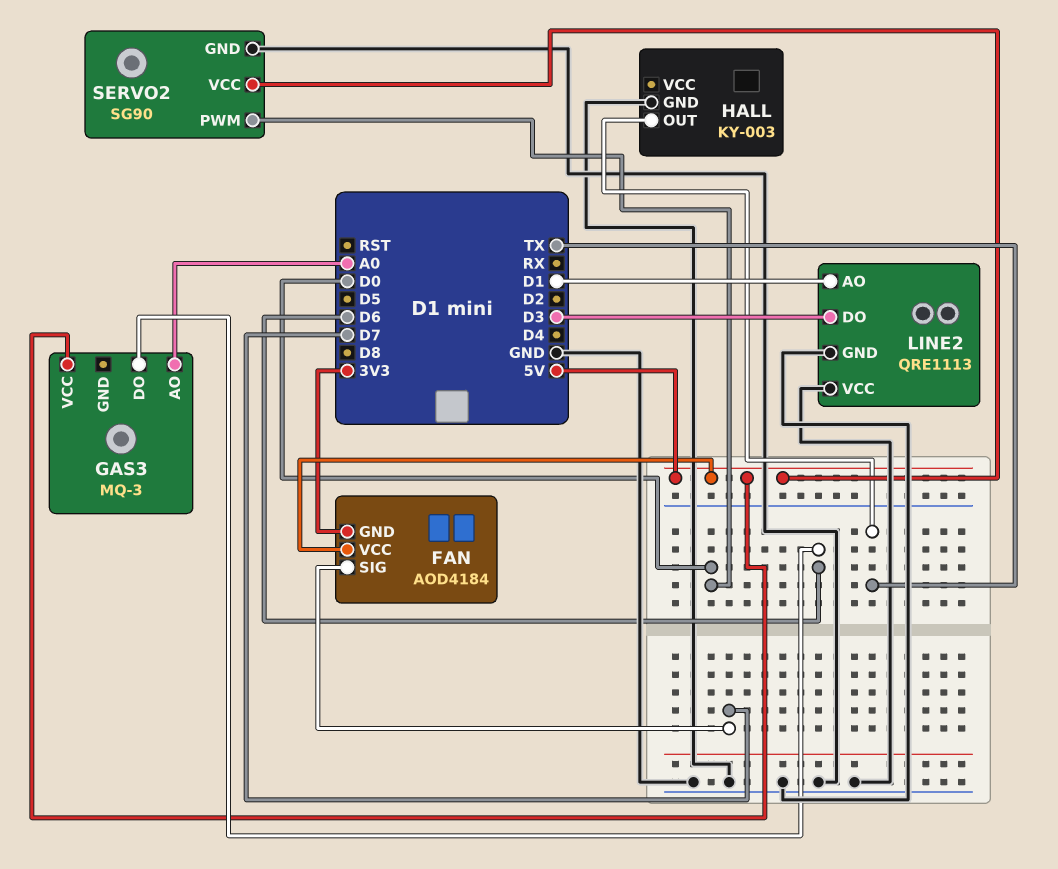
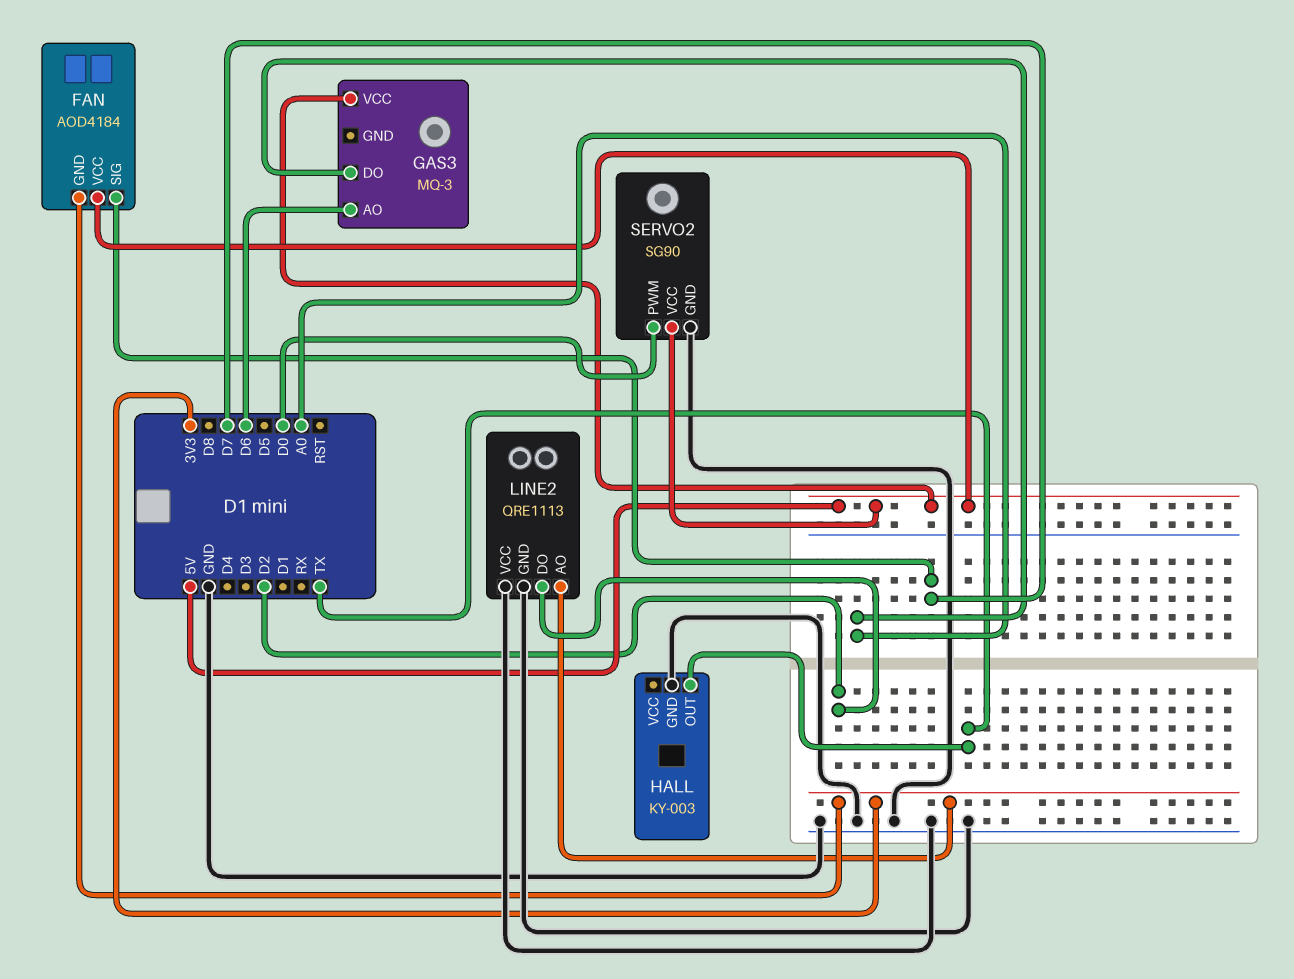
GAS3 pin AO: A0 -> D6
GAS3 pin DO: D6 -> A0
LINE2 pin AO: D1 -> 3V3
LINE2 pin DO: D3 -> D2

